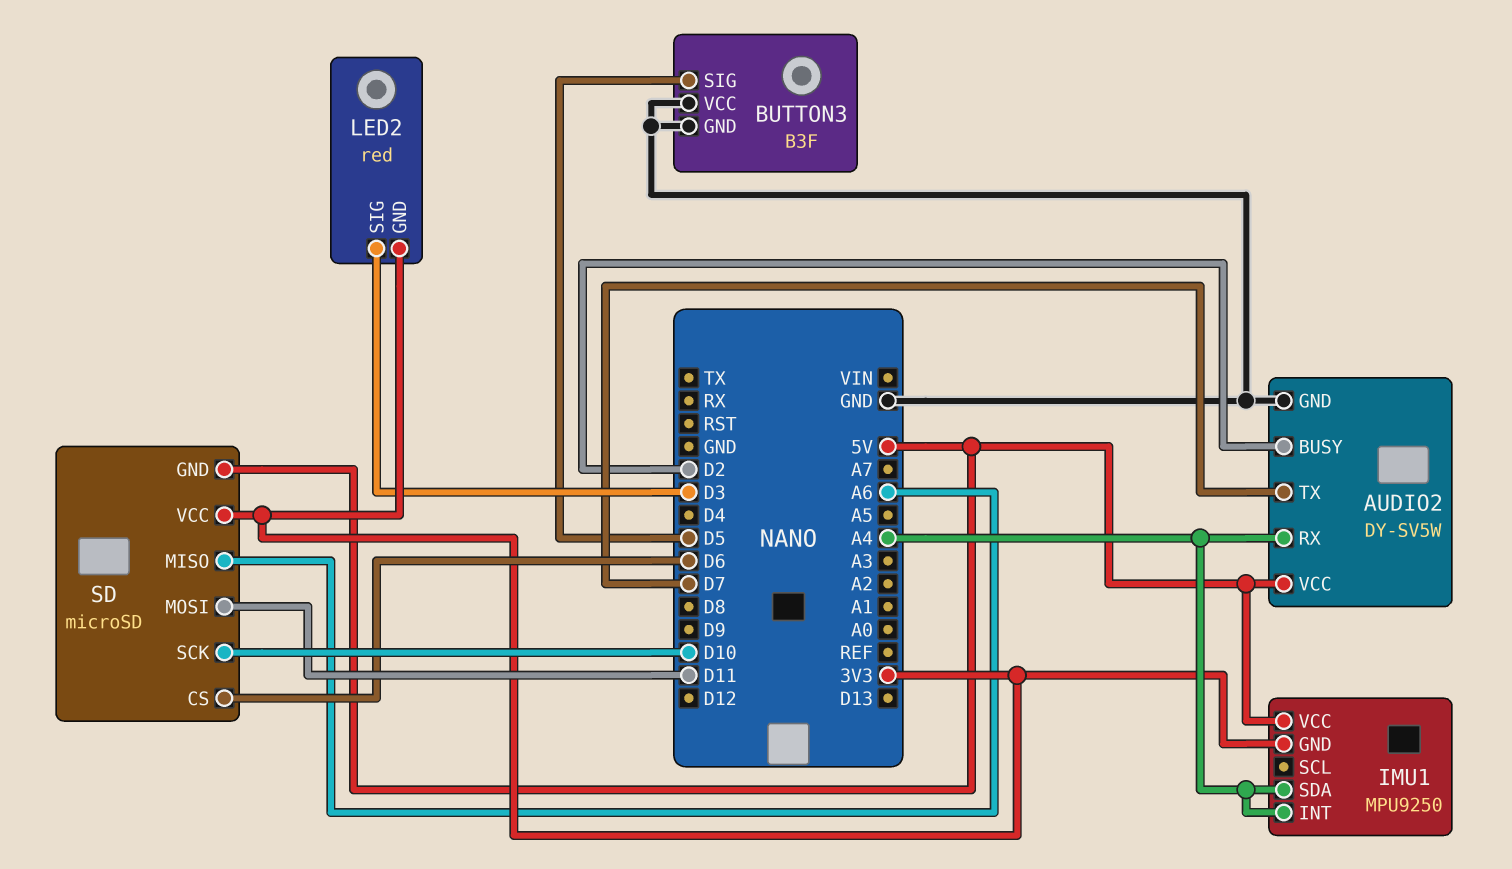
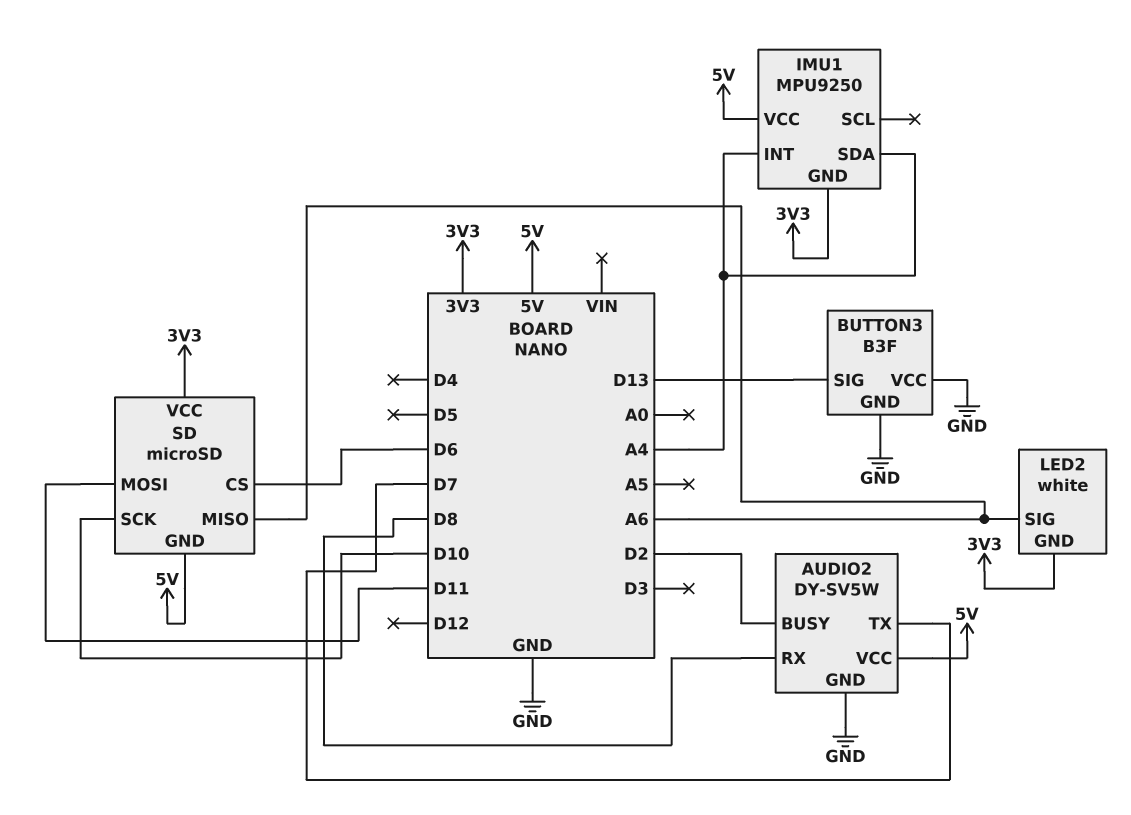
AUDIO2 pin RX: A4 -> D8
BUTTON3 pin SIG: D5 -> D13
LED2: red -> white
LED2 pin SIG: D3 -> A6

